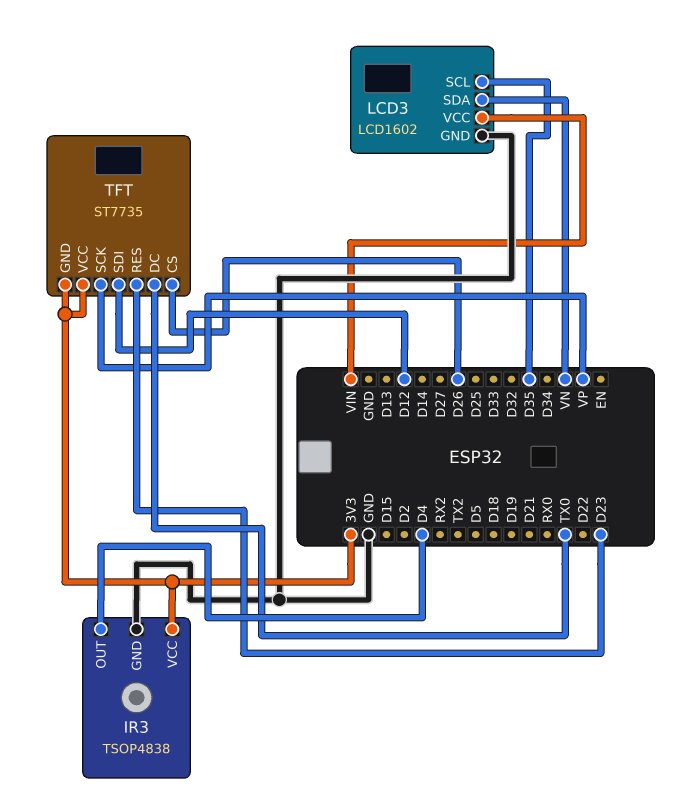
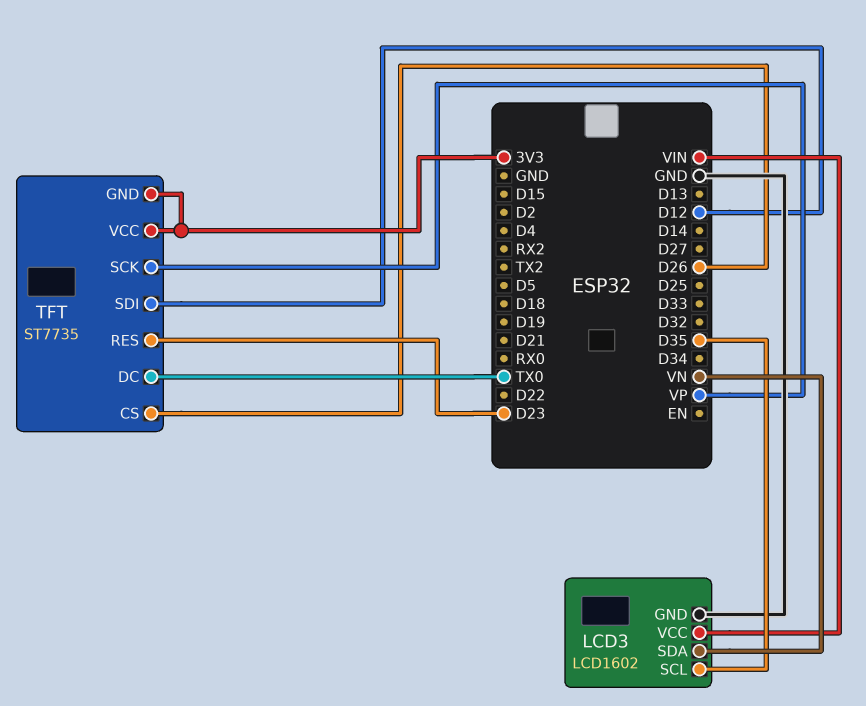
IR3: TSOP4838 -> none
IR3 pin GND: GND -> none
IR3 pin OUT: D4 -> none
IR3 pin VCC: 3V3 -> none

